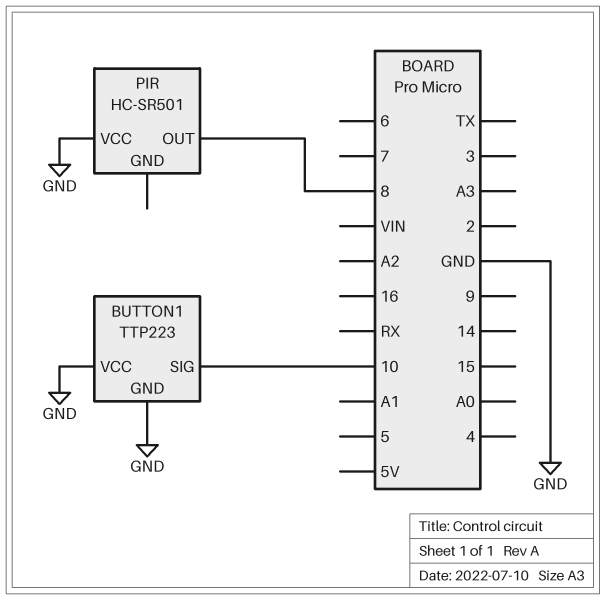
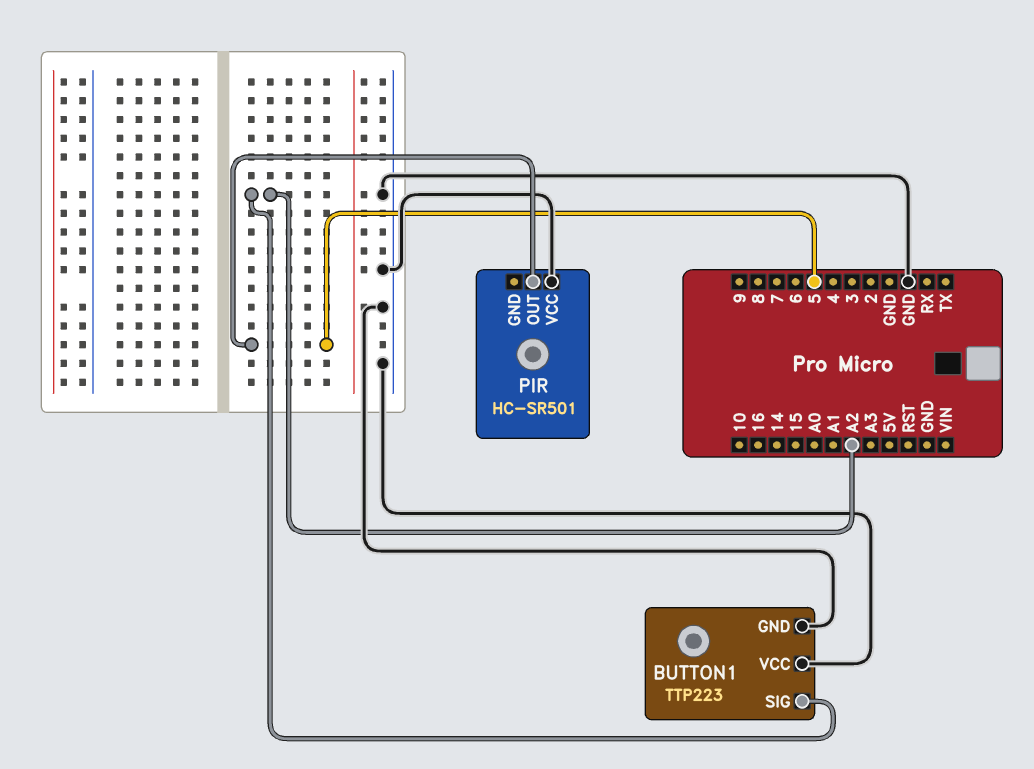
BUTTON1 pin SIG: 10 -> A2
PIR pin OUT: 8 -> 5

